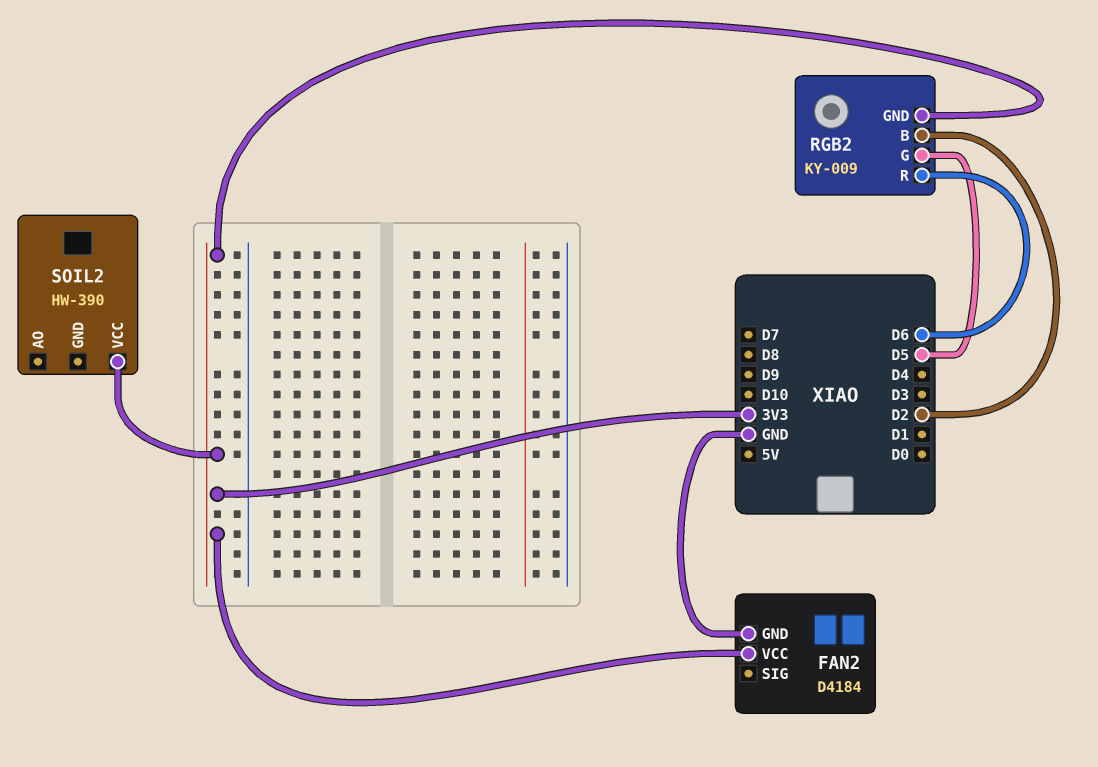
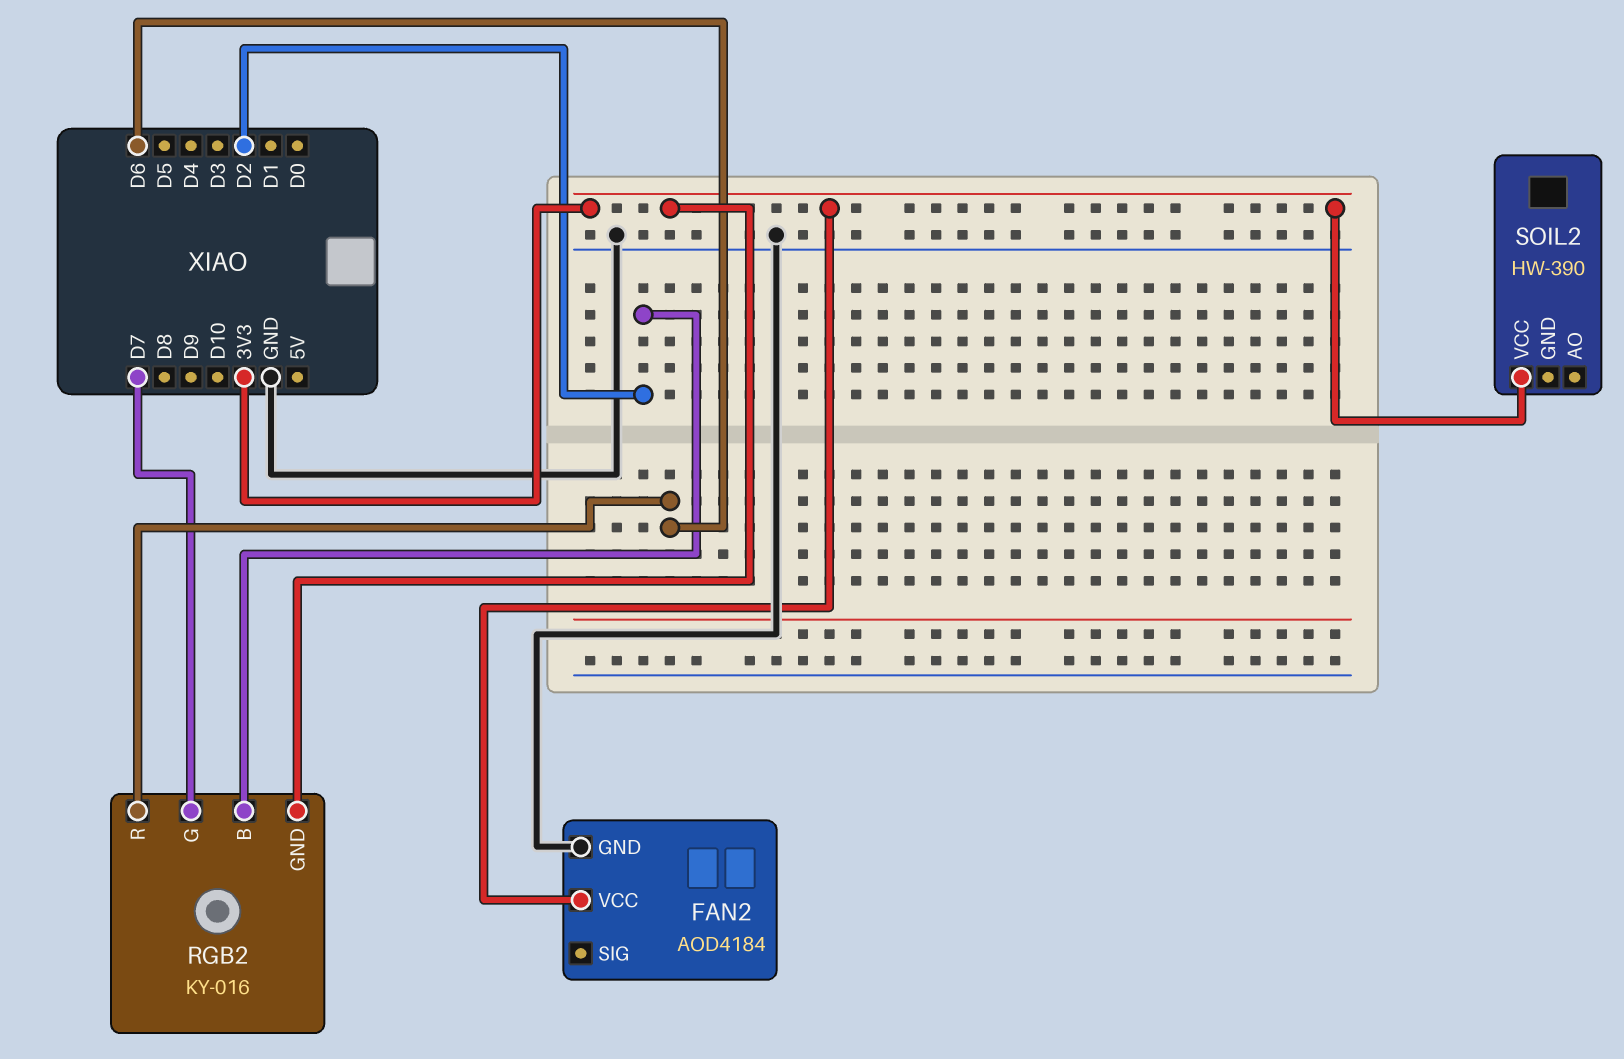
FAN2: D4184 -> AOD4184
RGB2: KY-009 -> KY-016
RGB2 pin G: D5 -> D7

